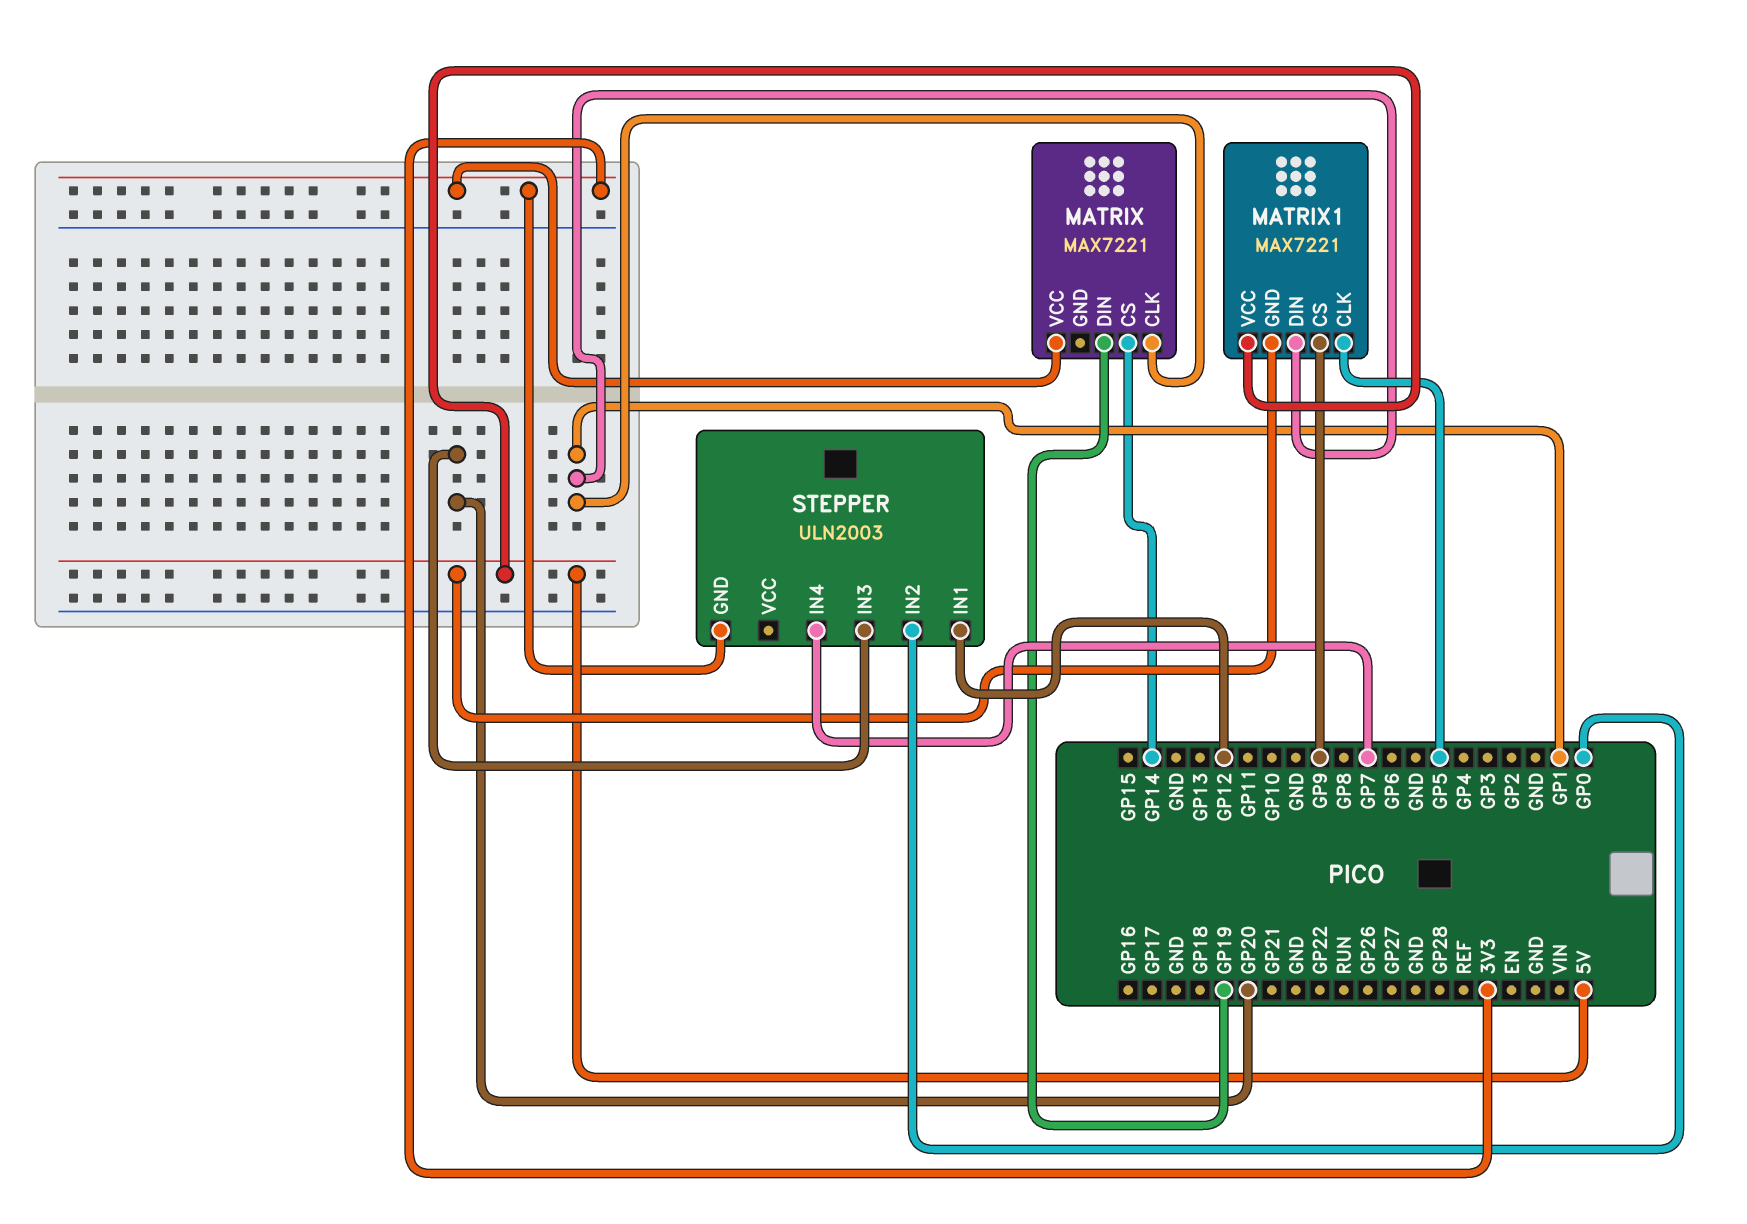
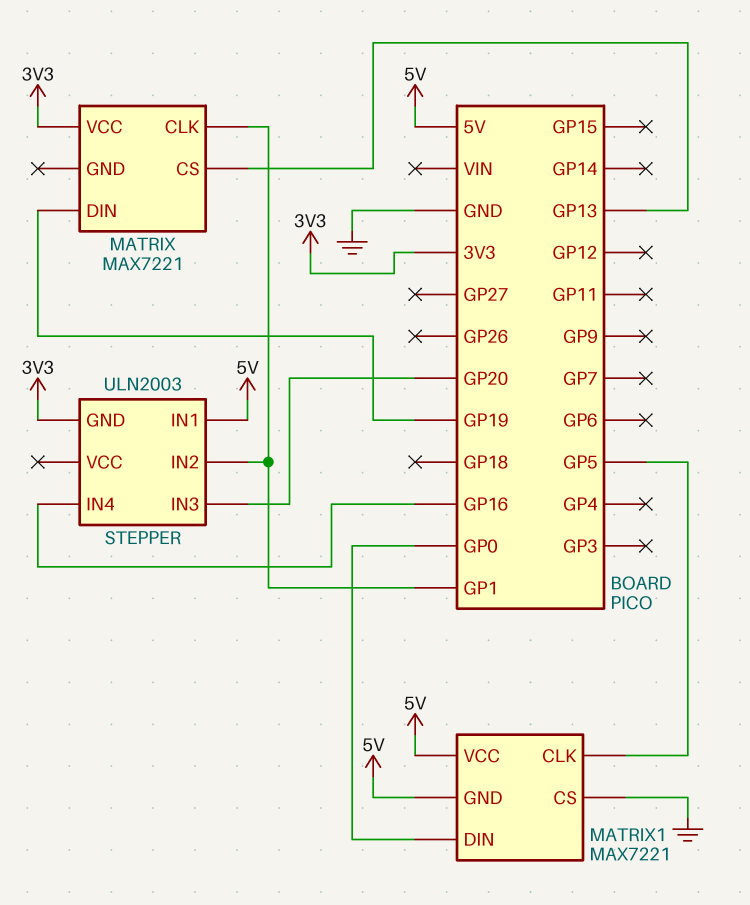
MATRIX pin CS: GP14 -> GP13
MATRIX1 pin CS: GP9 -> GND
MATRIX1 pin DIN: GP1 -> GP0
STEPPER pin IN1: GP12 -> 5V
STEPPER pin IN2: GP0 -> GP1
STEPPER pin IN4: GP7 -> GP16

